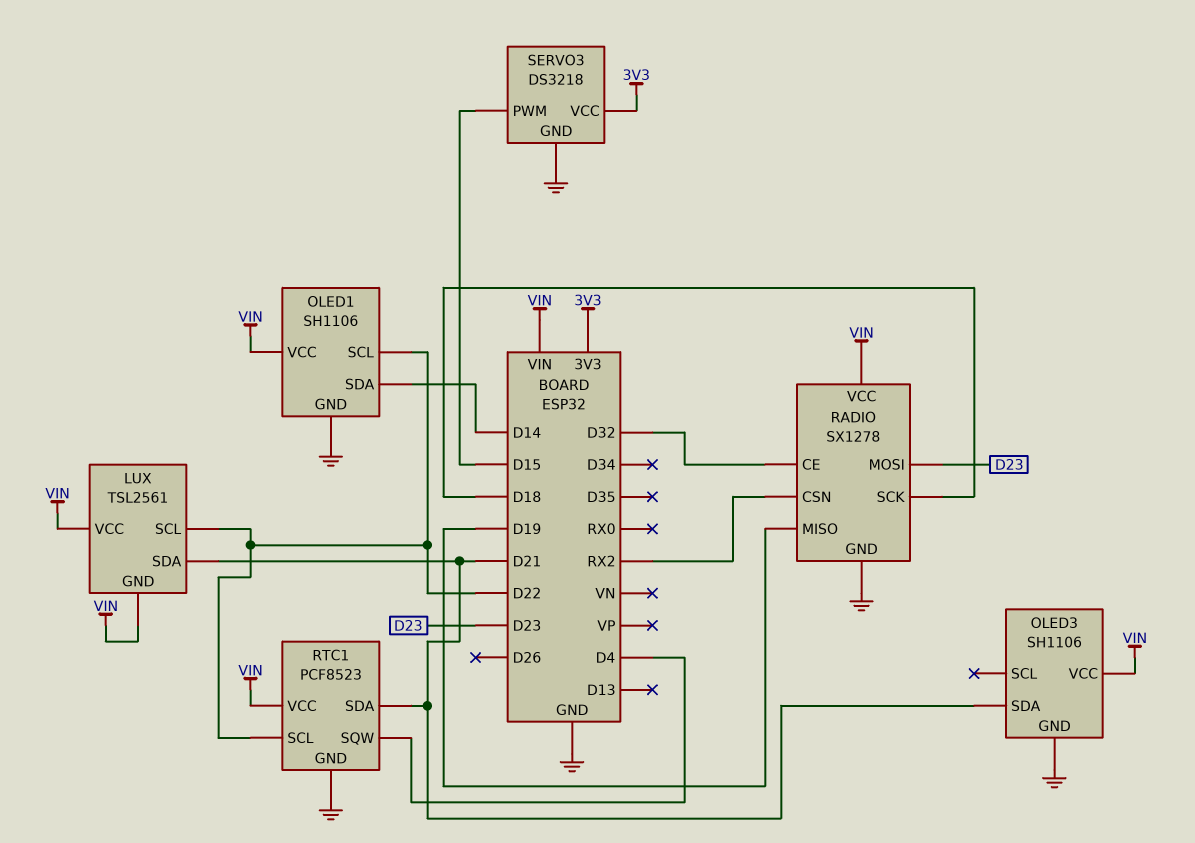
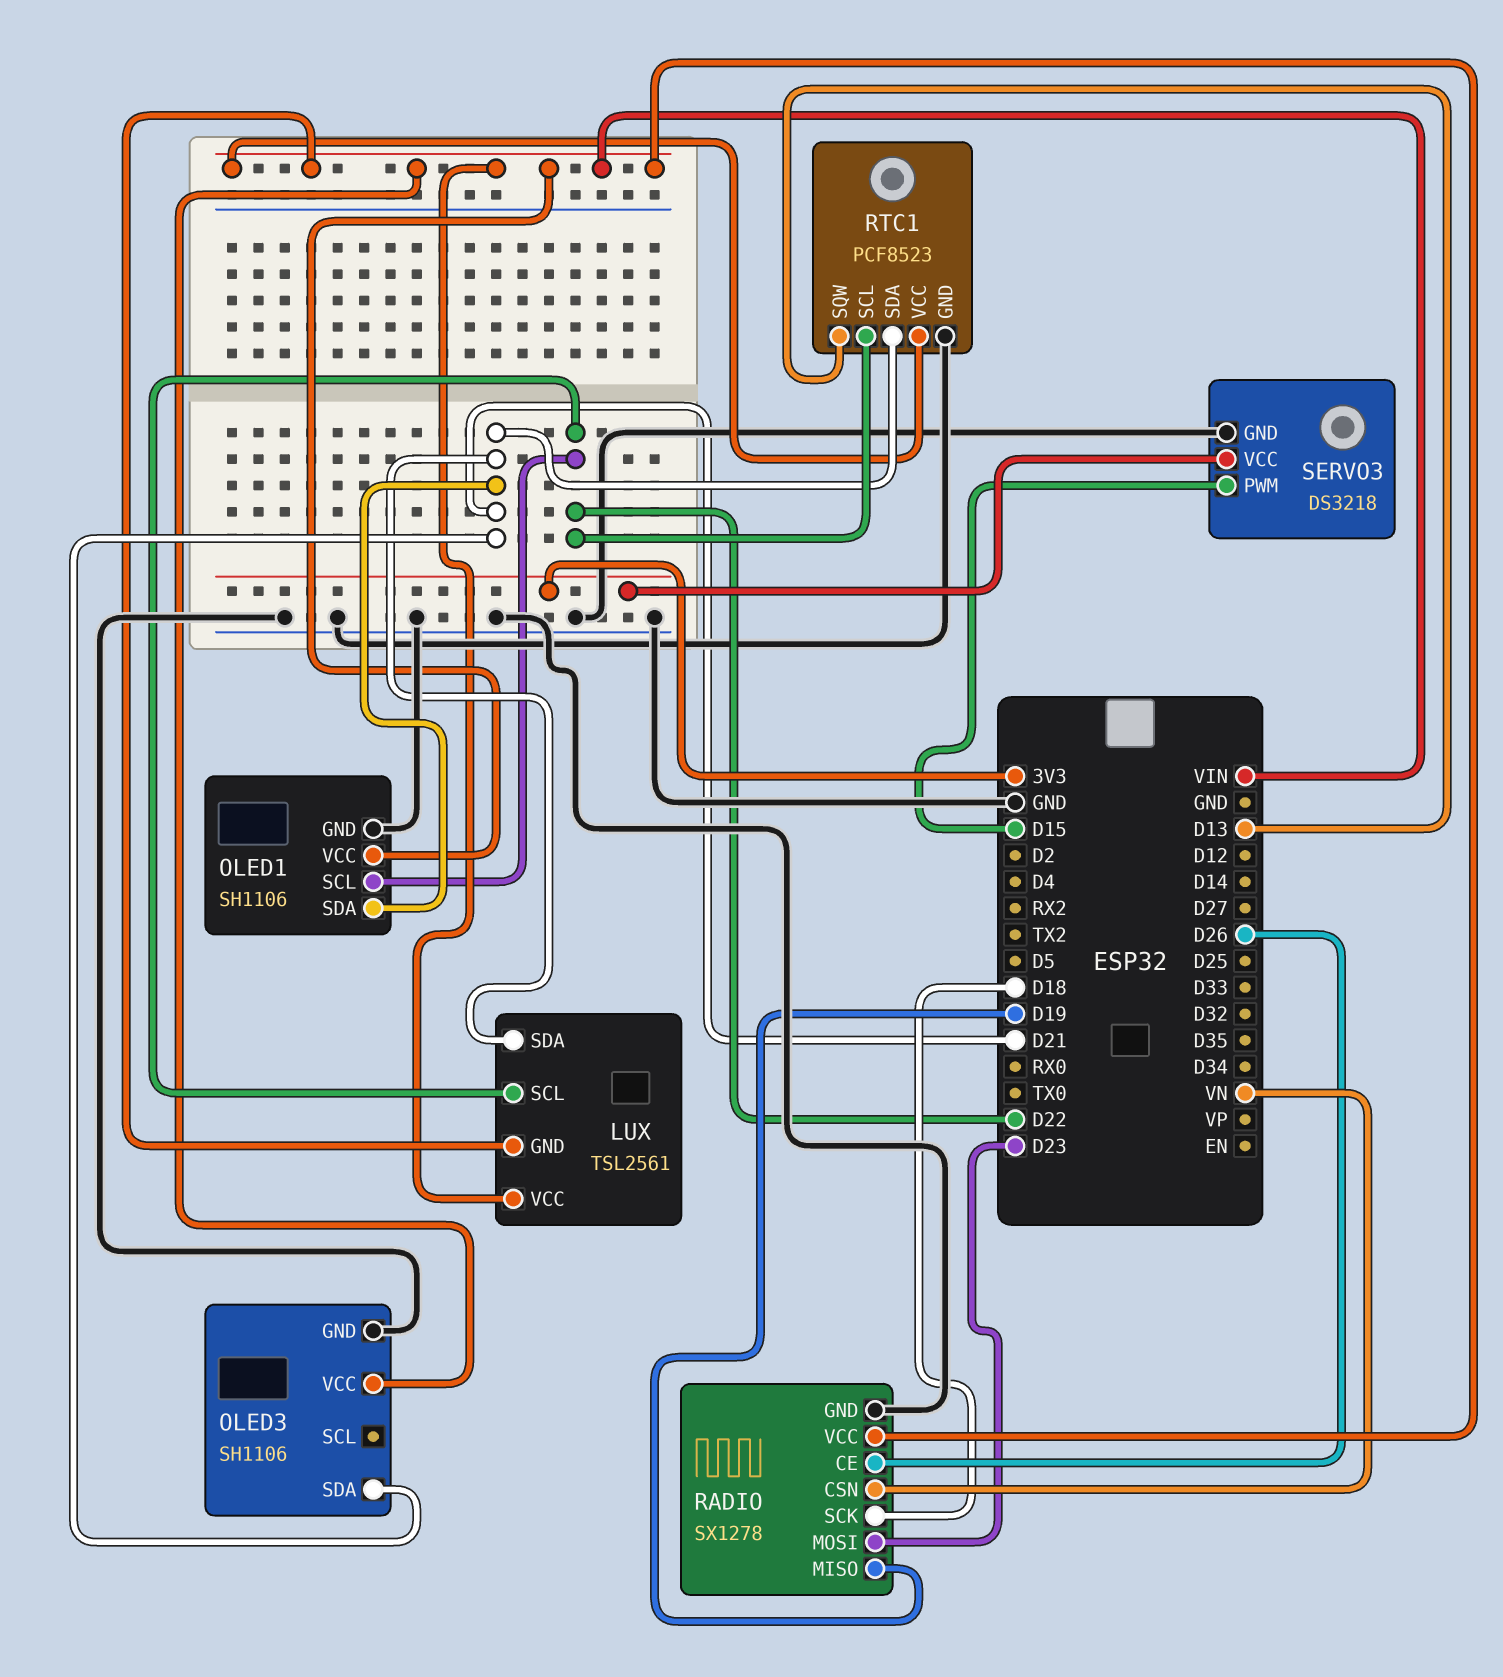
OLED1 pin SDA: D14 -> D21
RADIO pin CE: D32 -> D26
RADIO pin CSN: RX2 -> VN
RTC1 pin SQW: D4 -> D13

